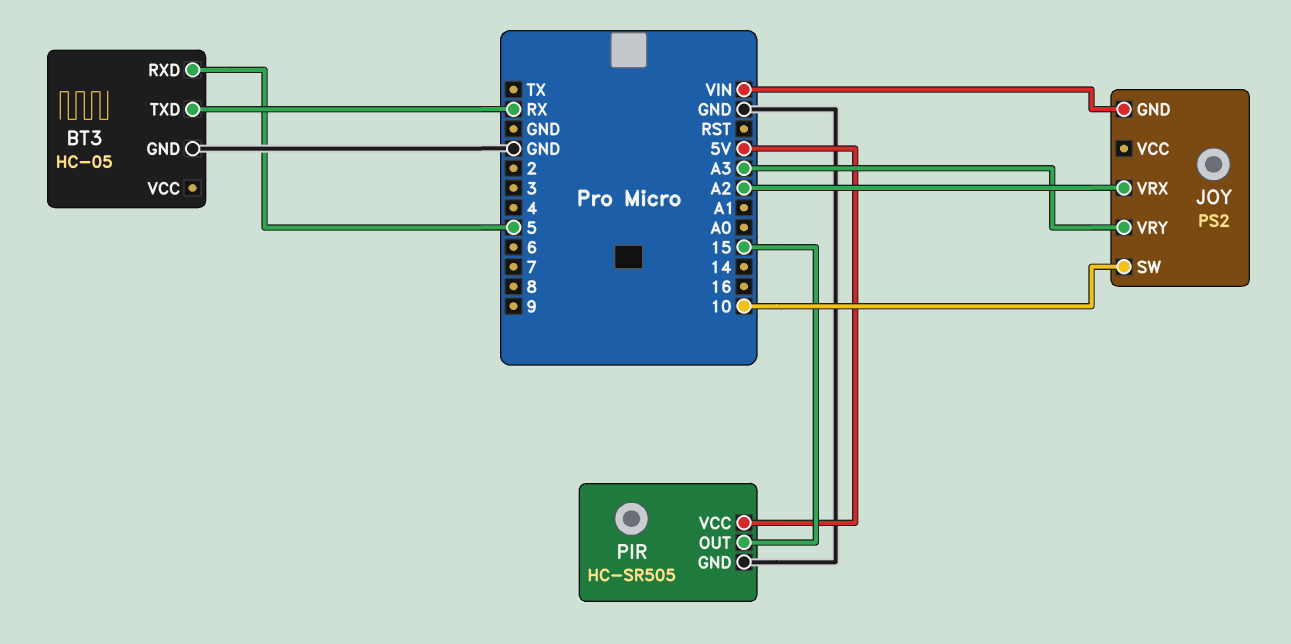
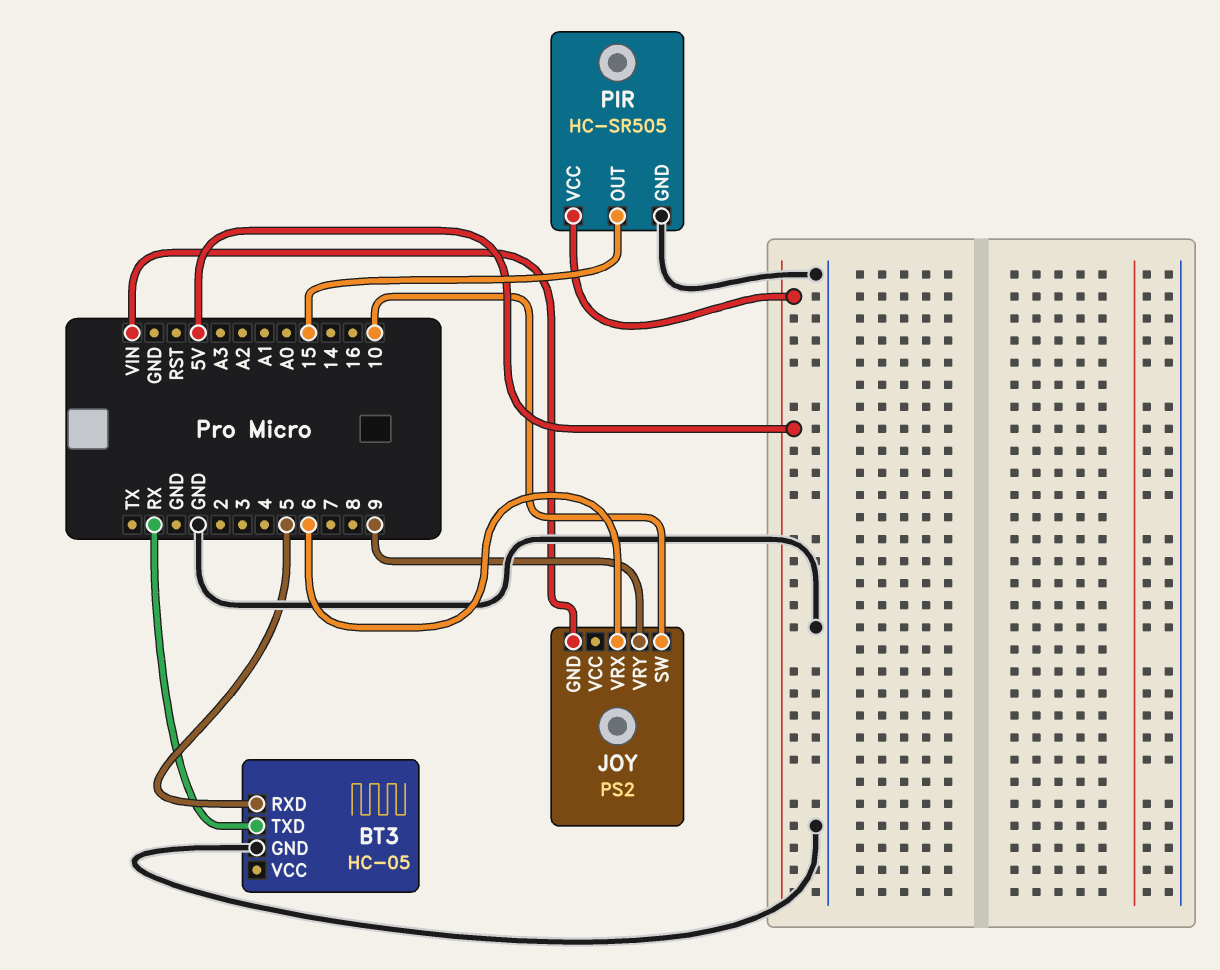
JOY pin VRX: A2 -> 6
JOY pin VRY: A3 -> 9

